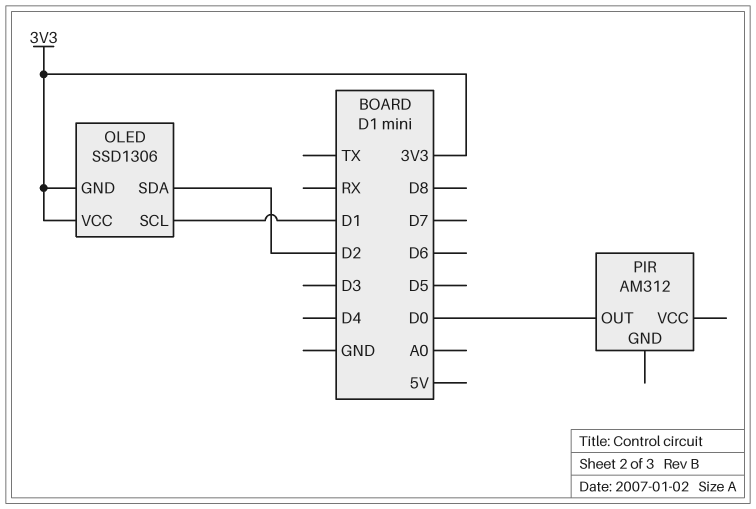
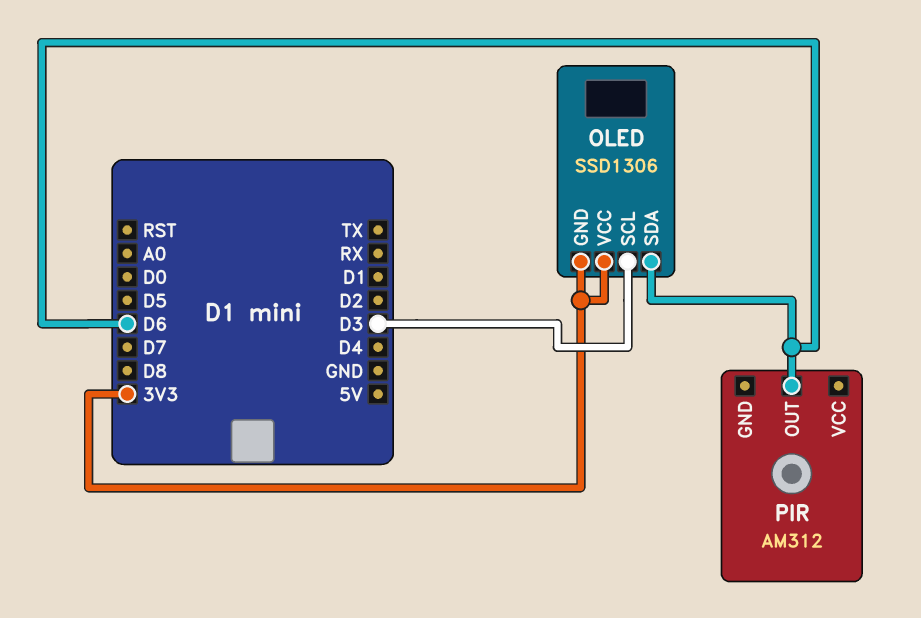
OLED pin SCL: D1 -> D3
OLED pin SDA: D2 -> D6
PIR pin OUT: D0 -> D6

